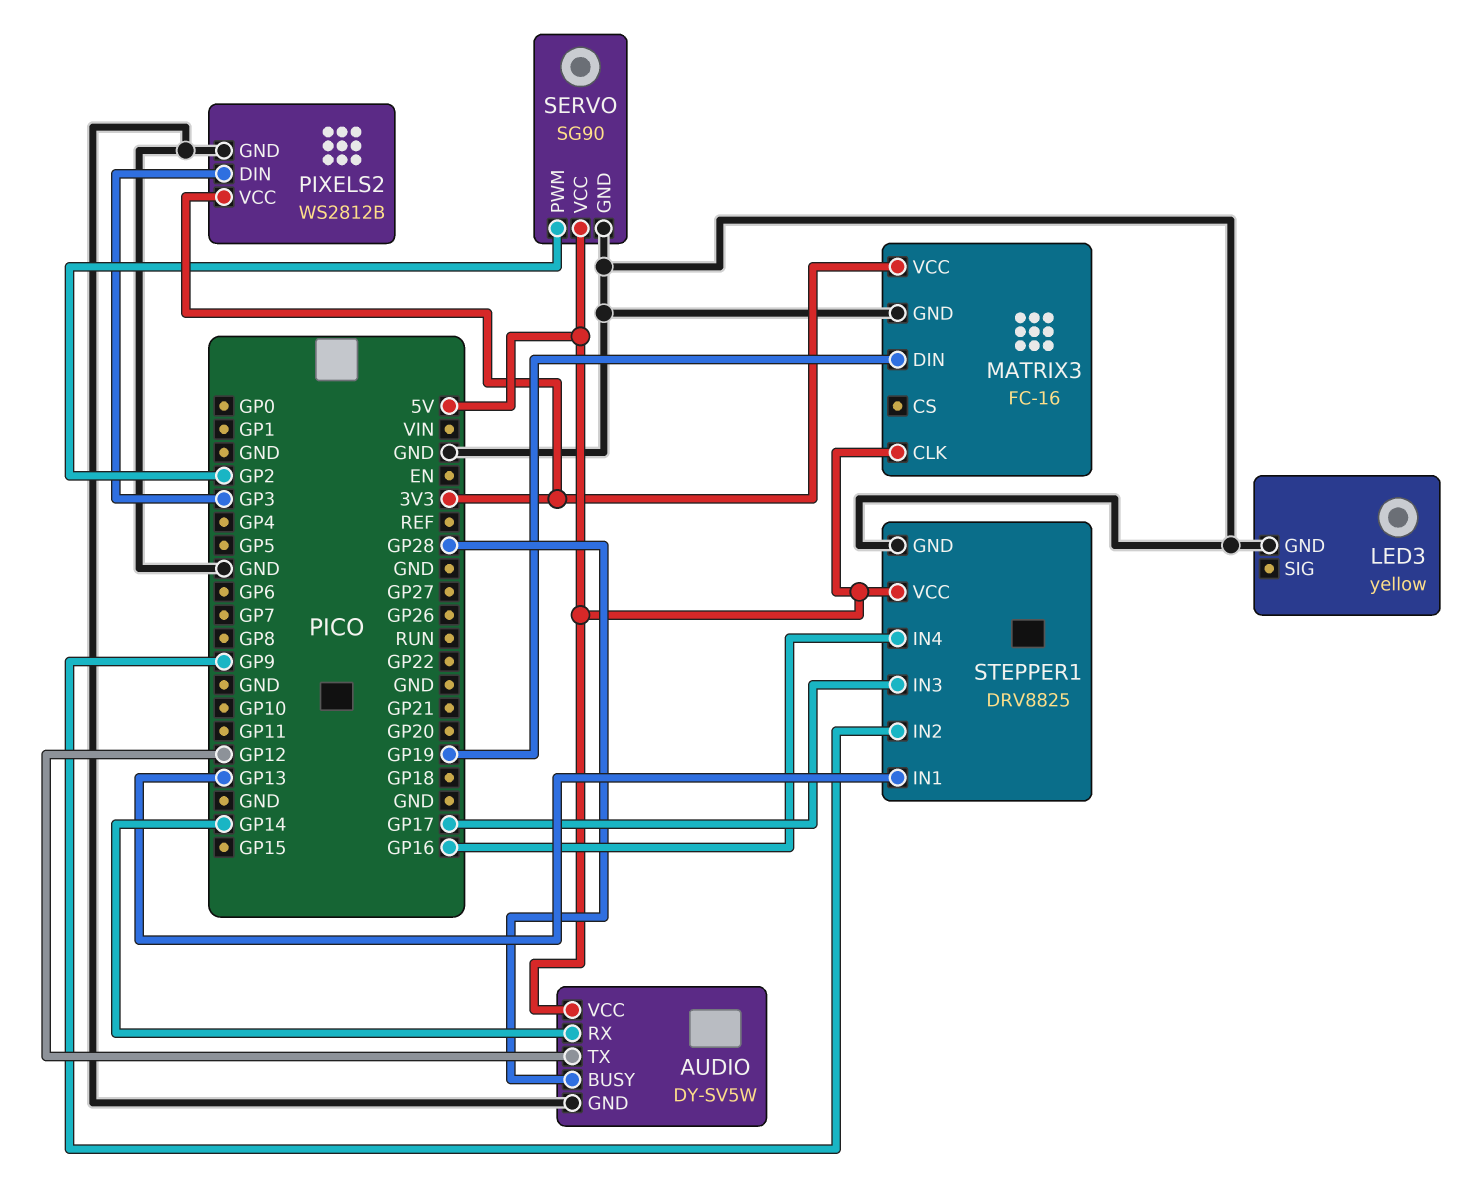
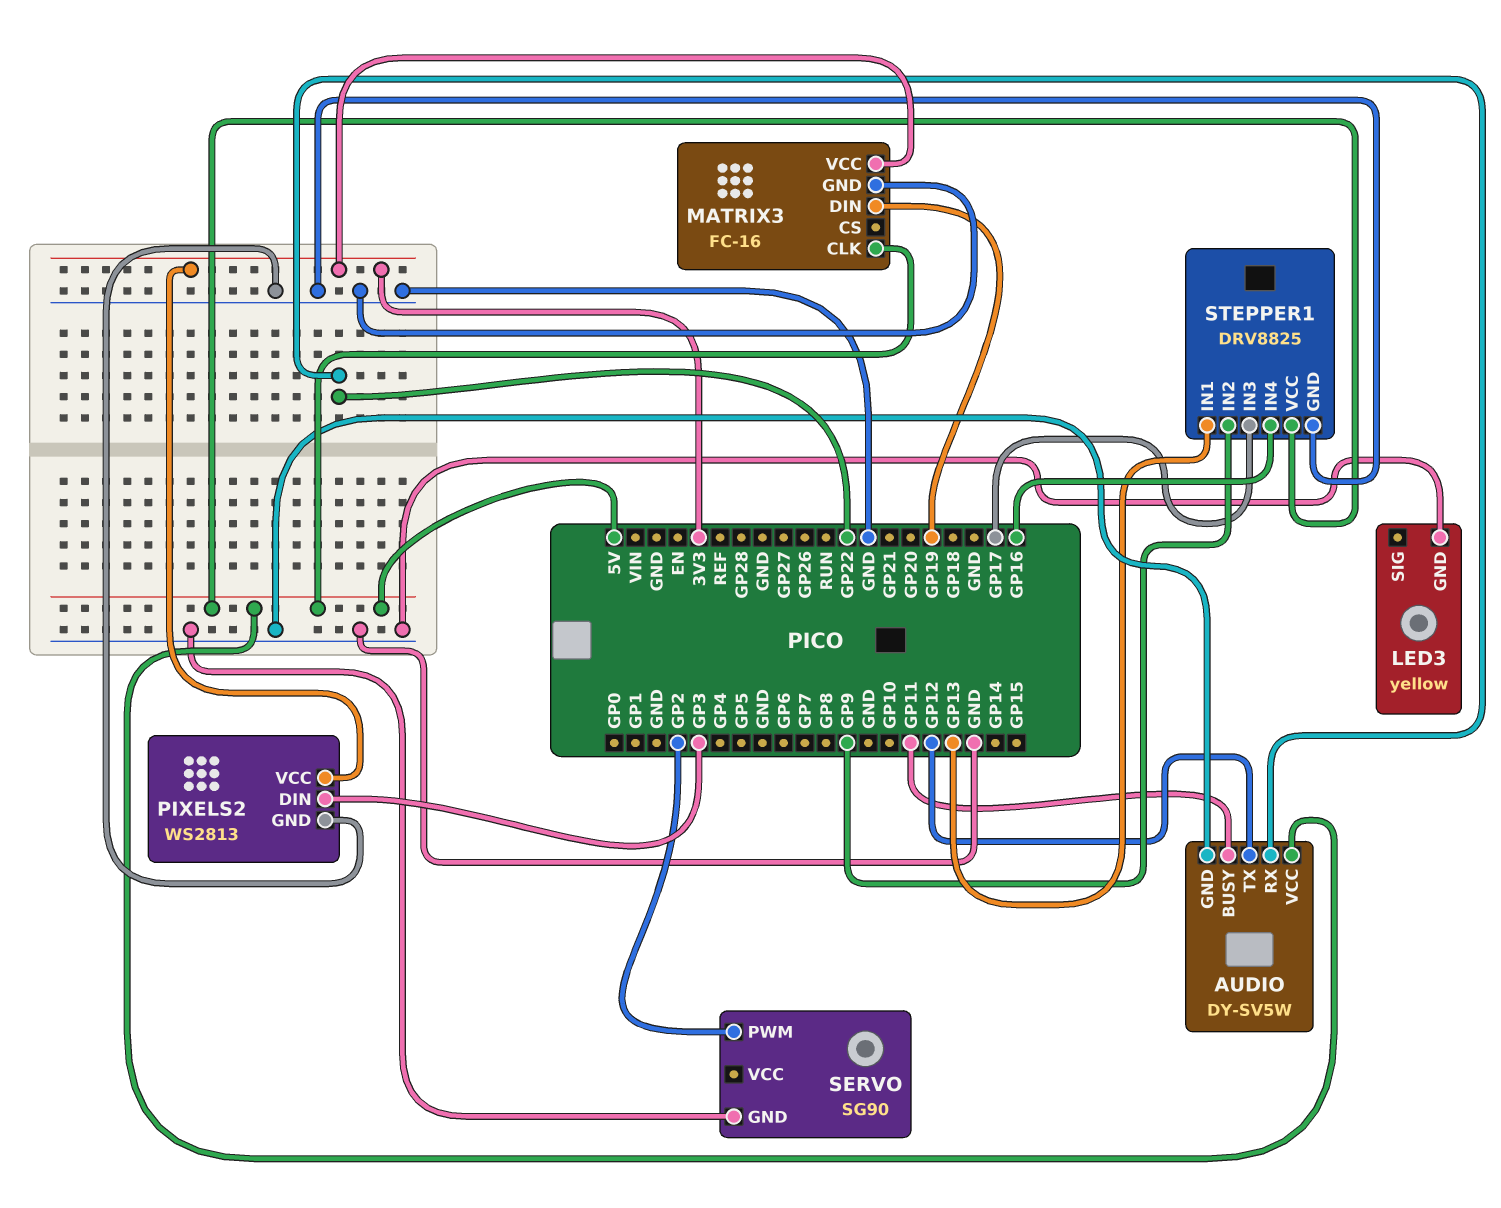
AUDIO pin BUSY: GP28 -> GP11
AUDIO pin RX: GP14 -> GP22
PIXELS2: WS2812B -> WS2813
SERVO pin VCC: 5V -> none

